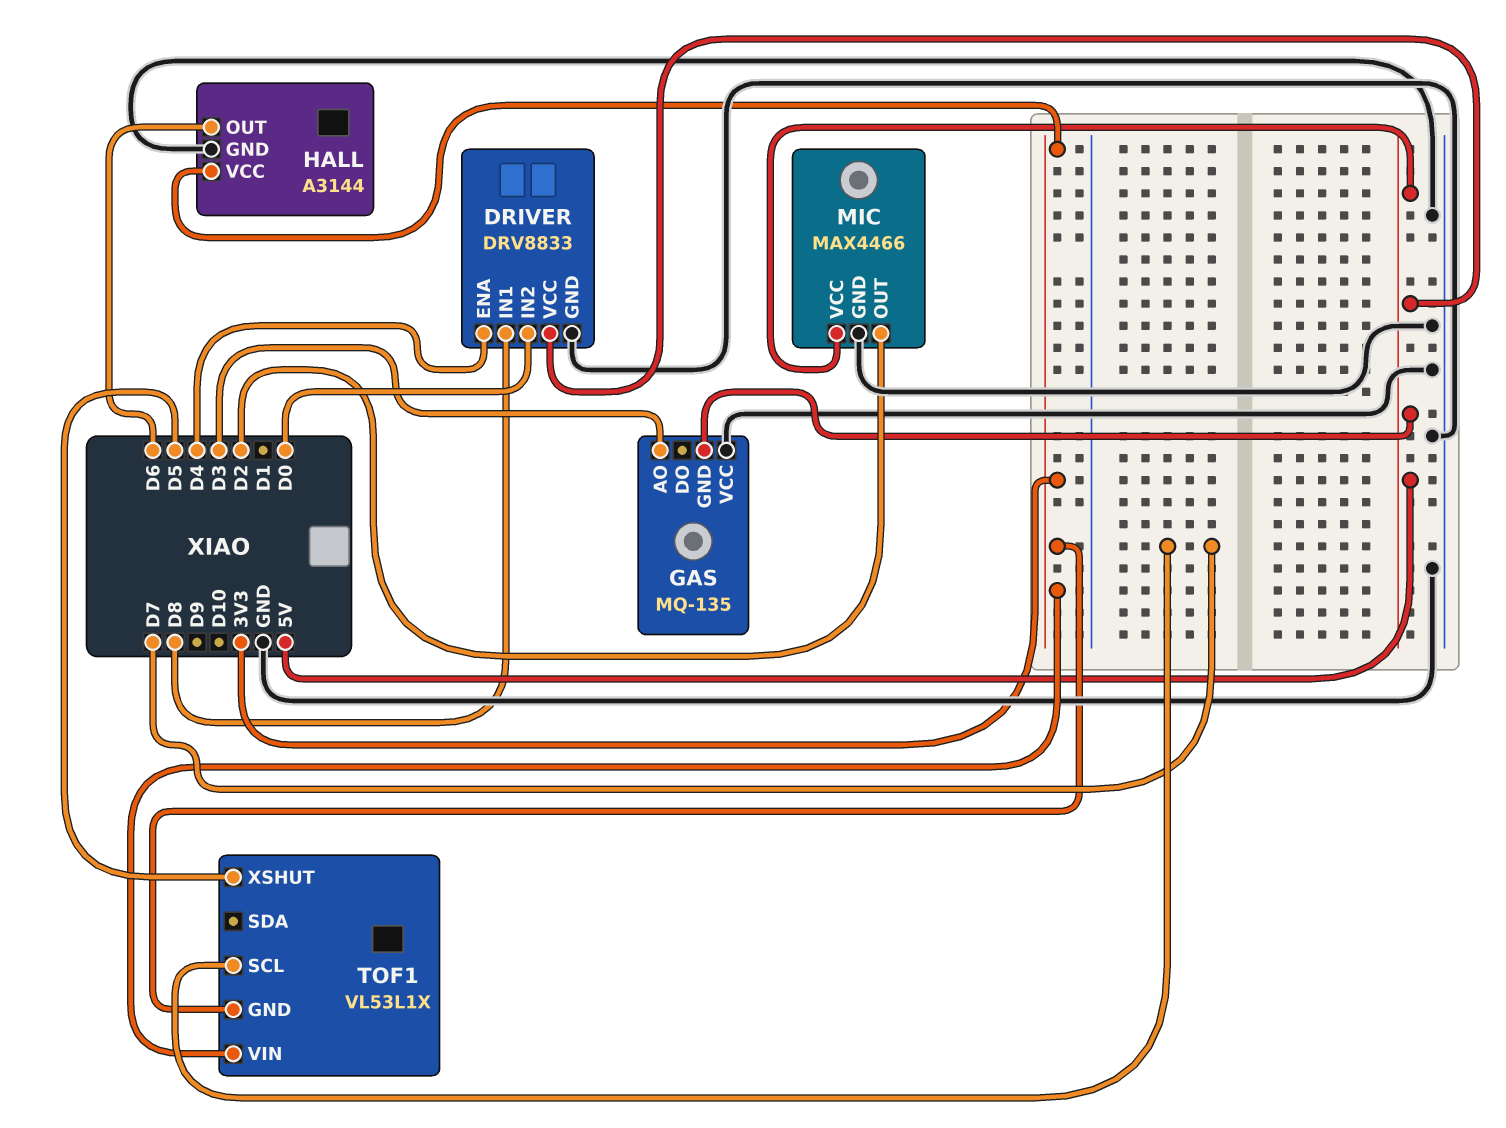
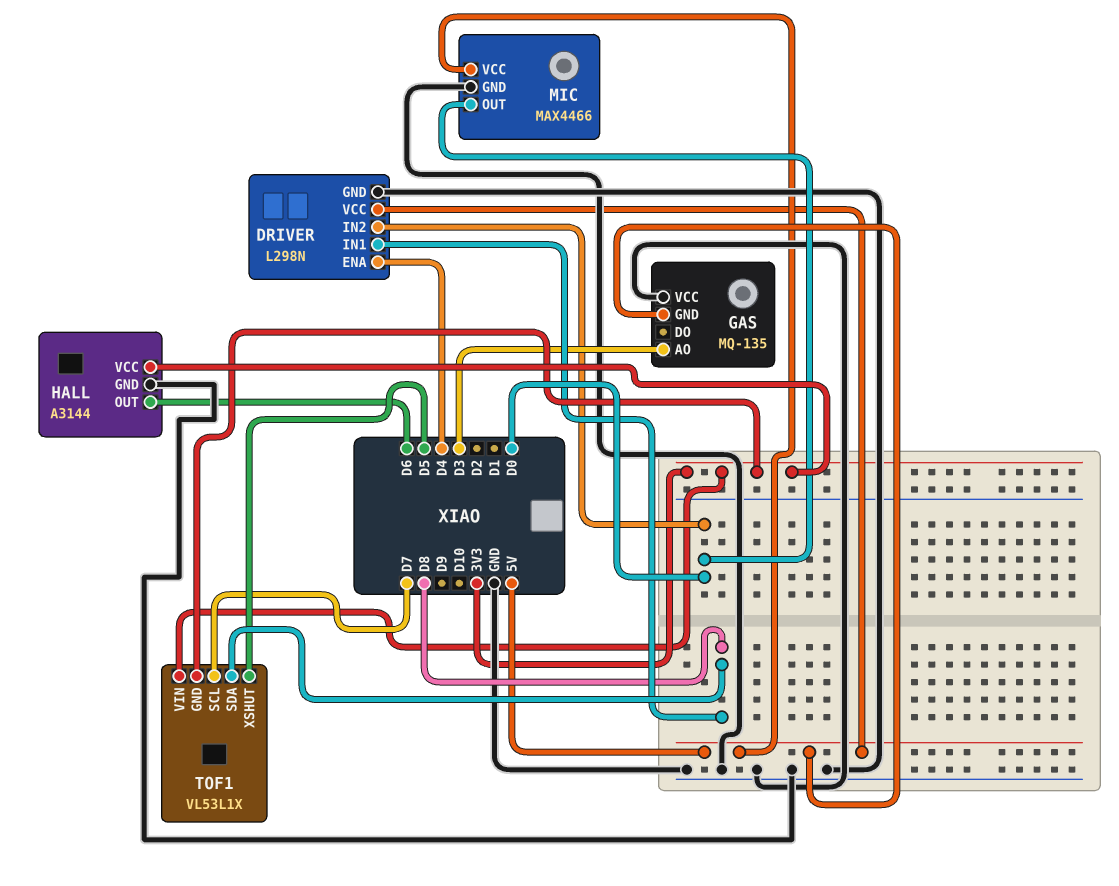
DRIVER: DRV8833 -> L298N
MIC pin OUT: D2 -> D0
TOF1 pin SDA: none -> D8

